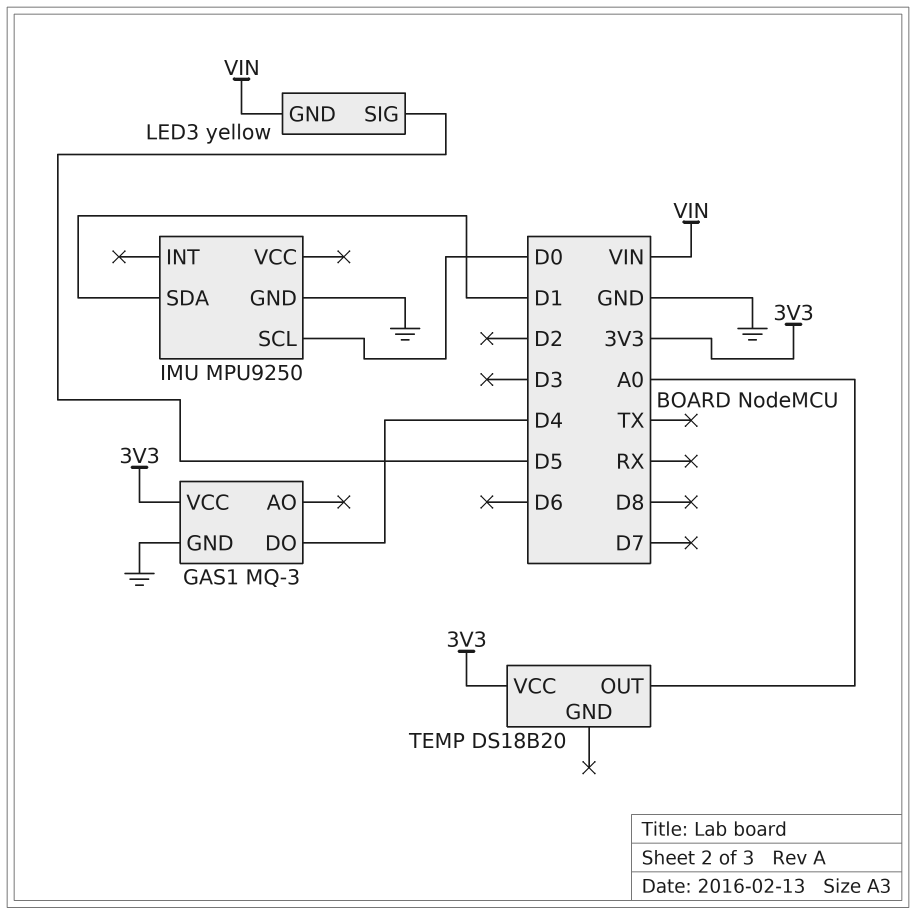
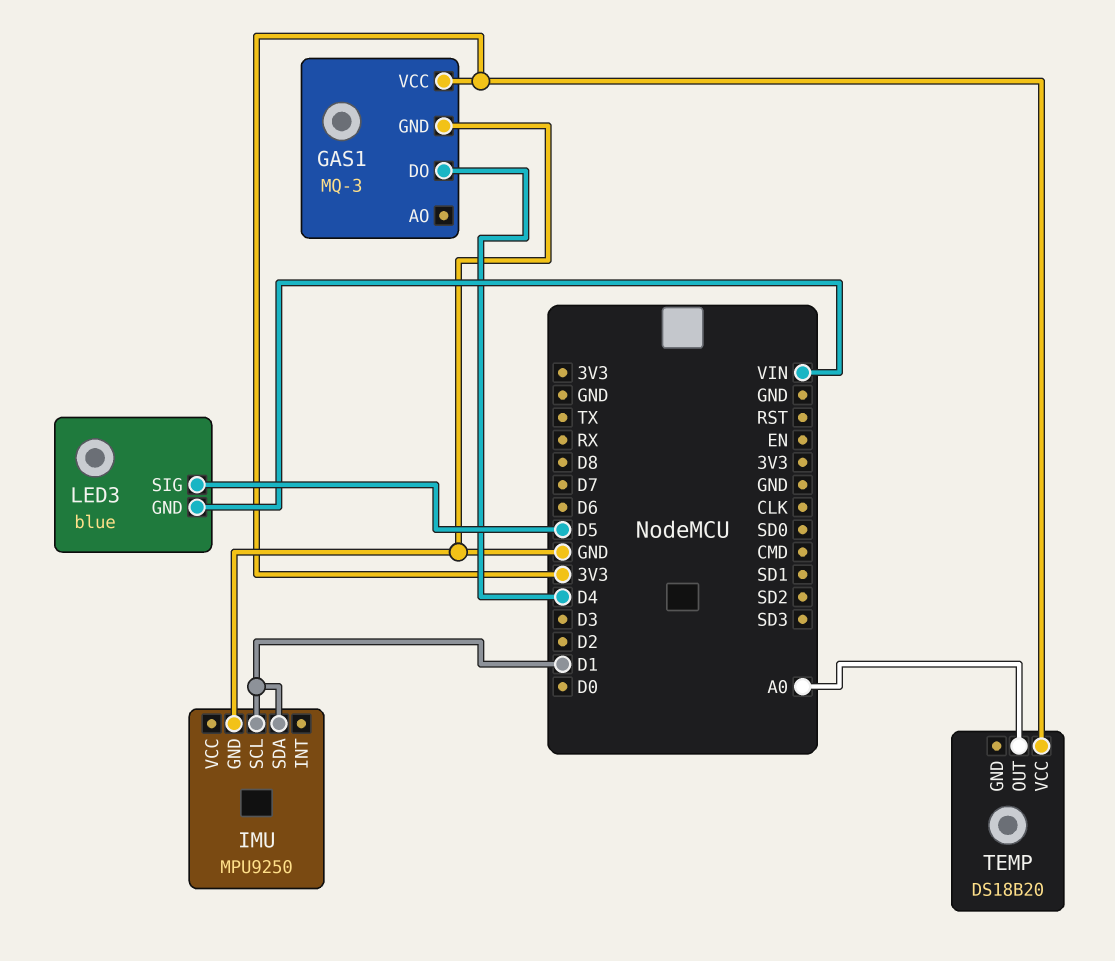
IMU pin SCL: D0 -> D1
LED3: yellow -> blue

